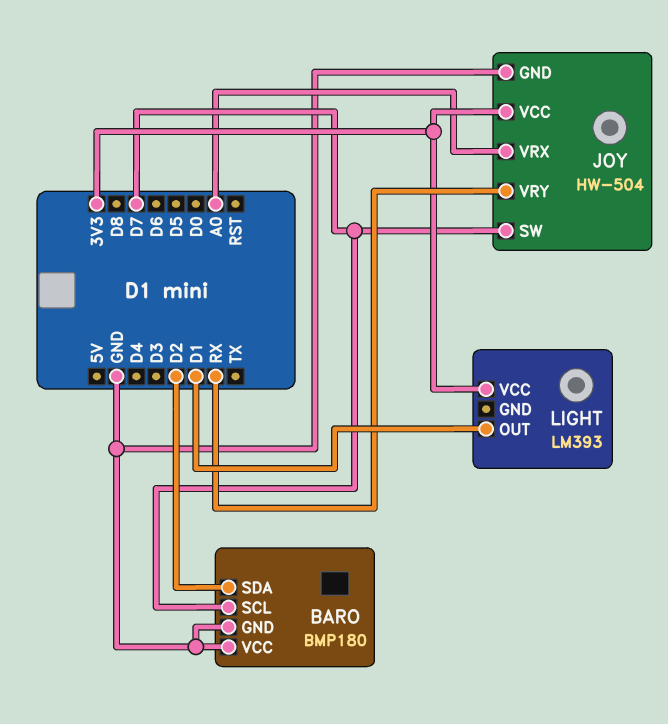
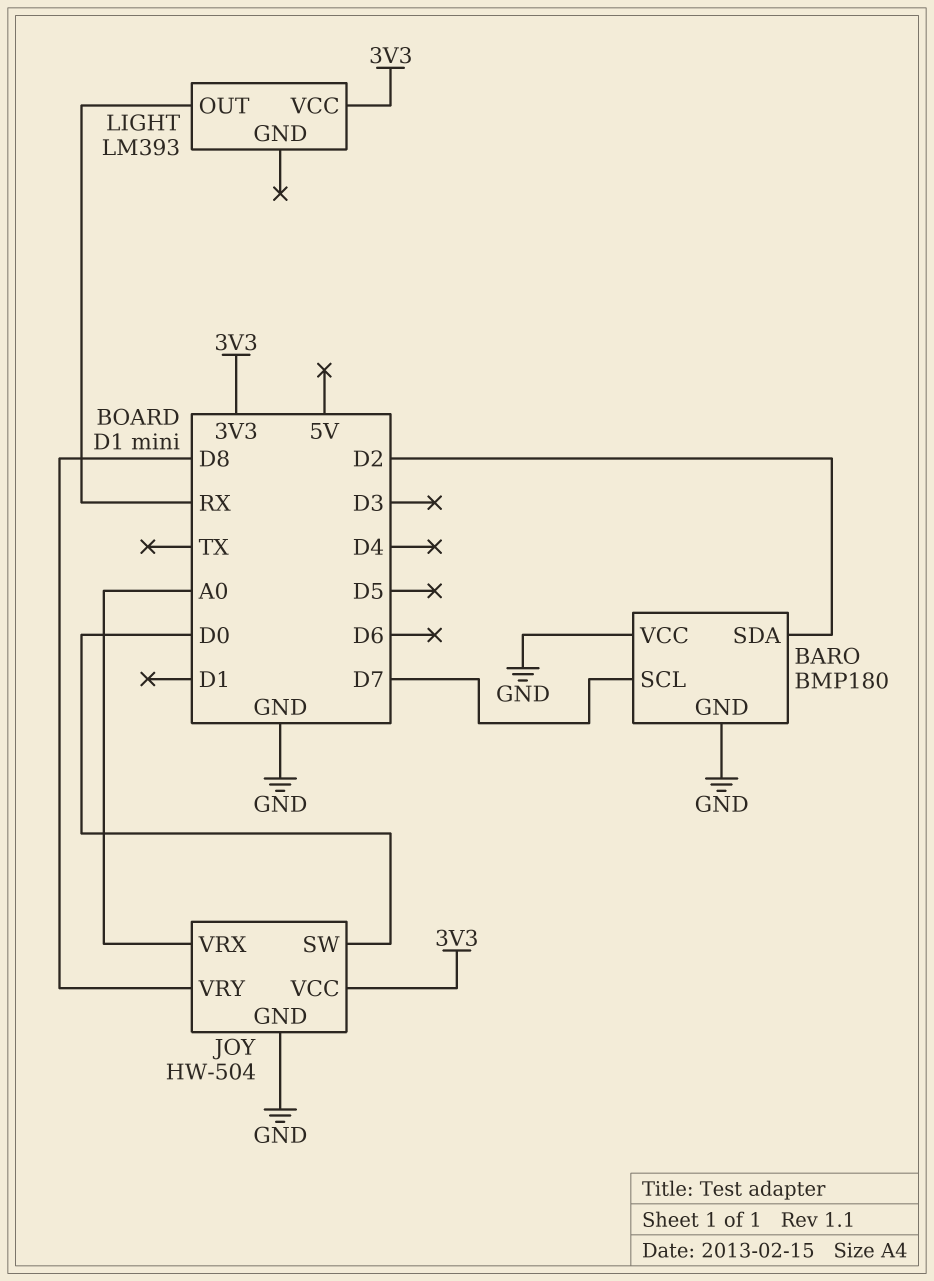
JOY pin SW: D7 -> D0
JOY pin VRY: RX -> D8
LIGHT pin OUT: D1 -> RX

